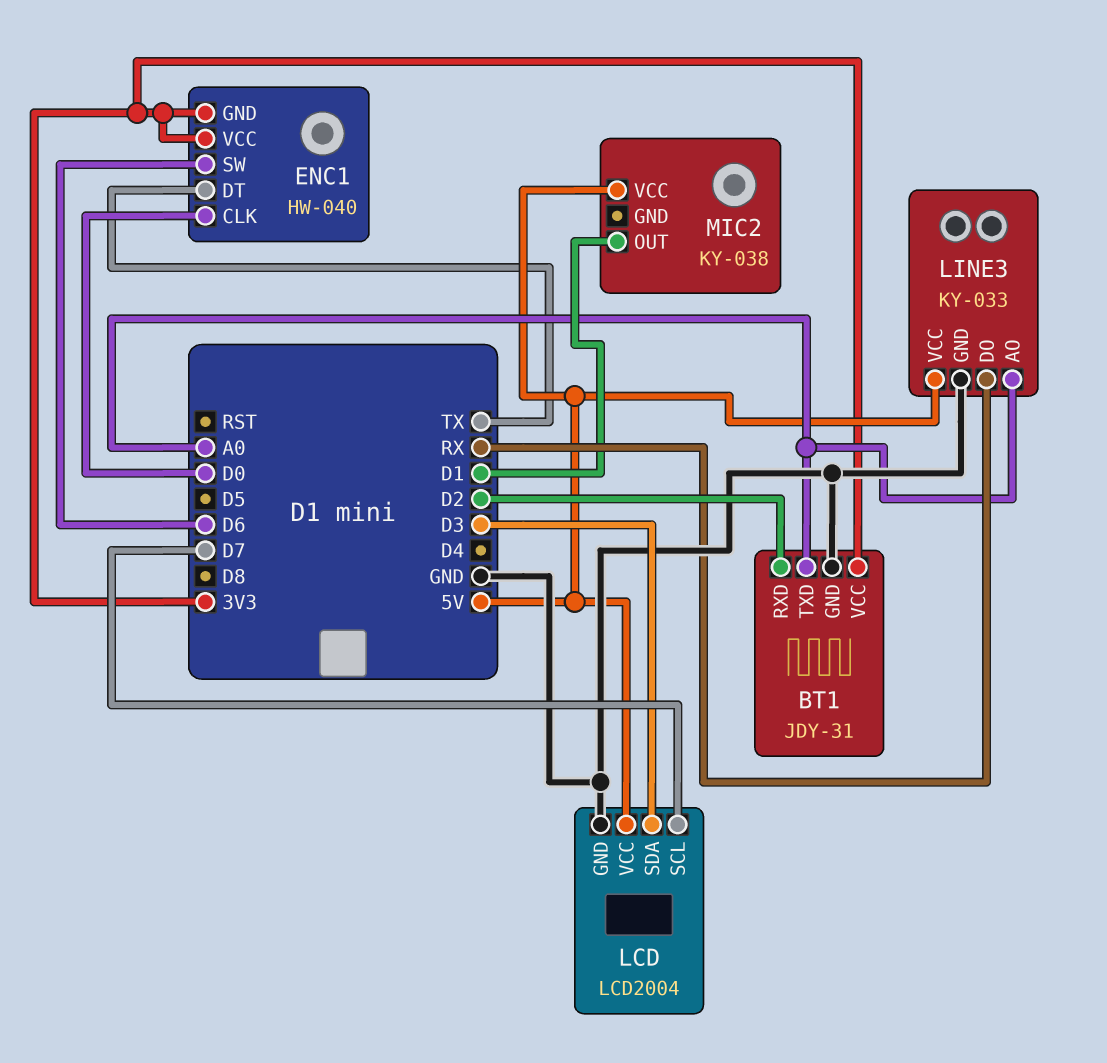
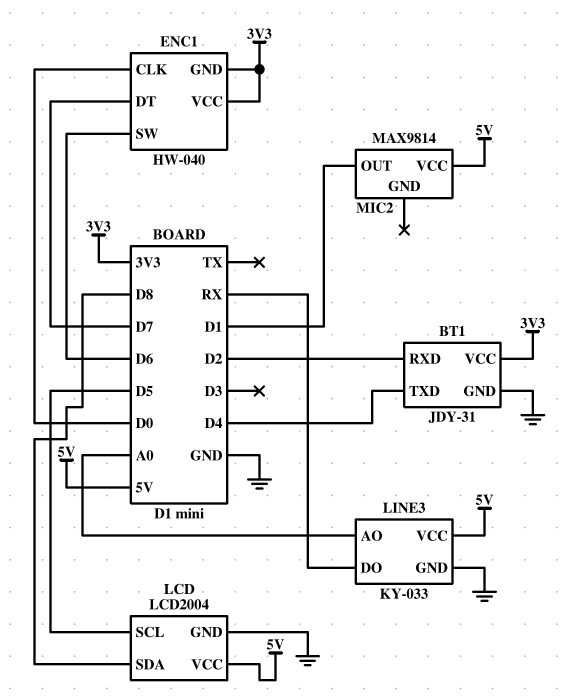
BT1 pin TXD: A0 -> D4
ENC1 pin DT: TX -> D7
LCD pin SCL: D7 -> D5
LCD pin SDA: D3 -> D8
MIC2: KY-038 -> MAX9814

